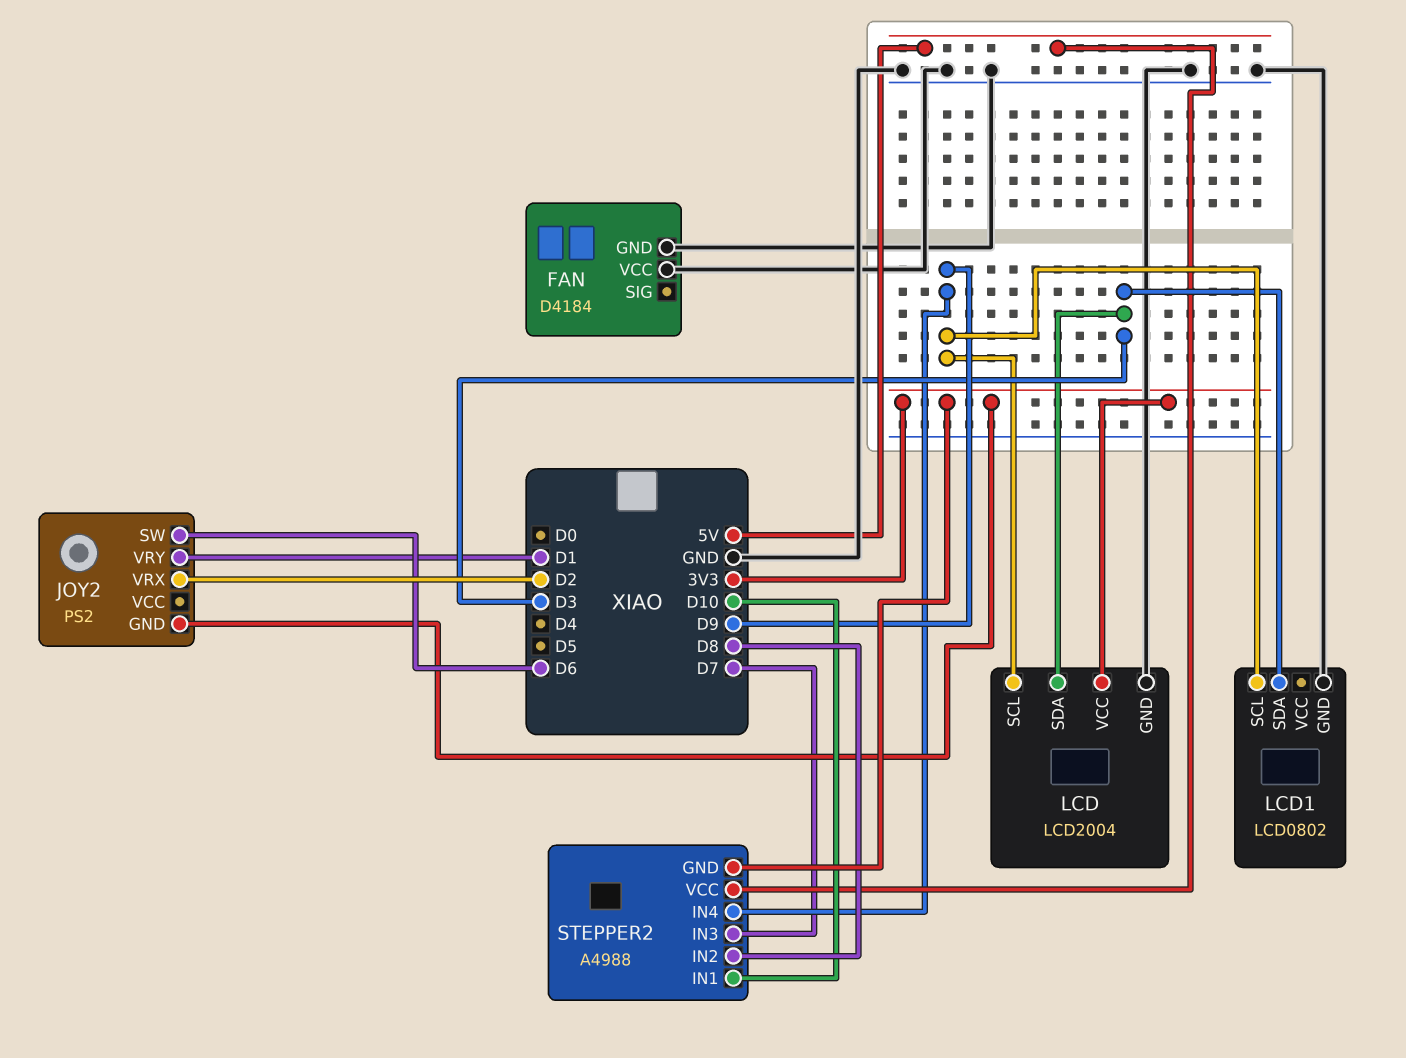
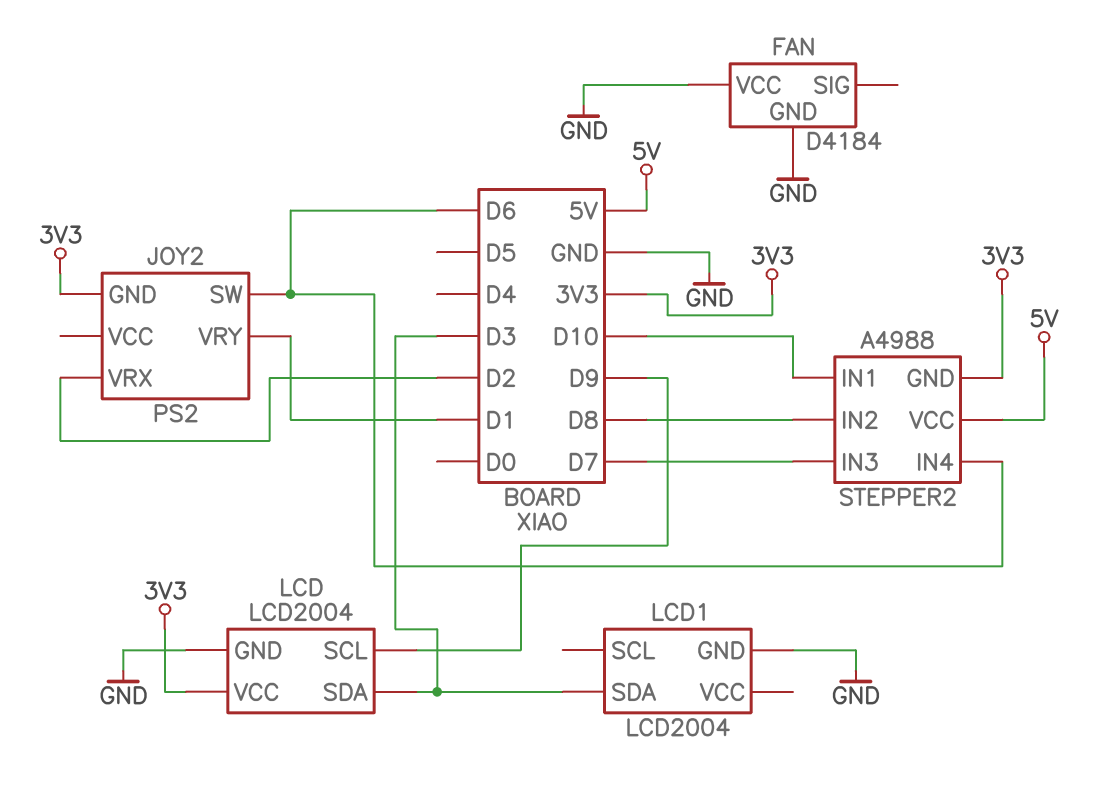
LCD1: LCD0802 -> LCD2004
LCD1 pin SCL: D9 -> none
STEPPER2 pin IN4: D9 -> D6

